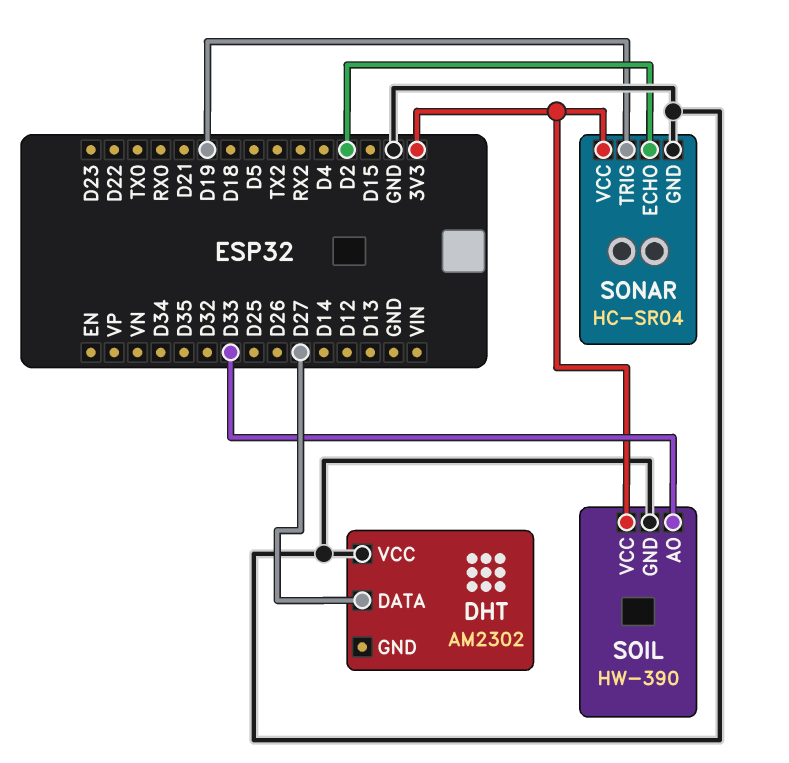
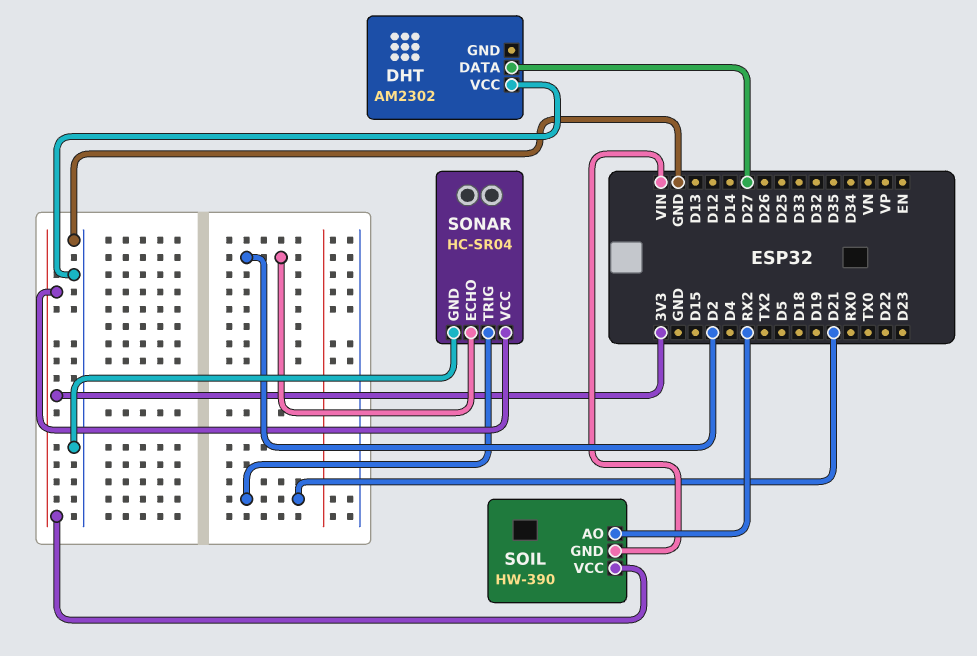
SOIL pin AO: D33 -> RX2
SOIL pin GND: GND -> VIN
SONAR pin TRIG: D19 -> D21

